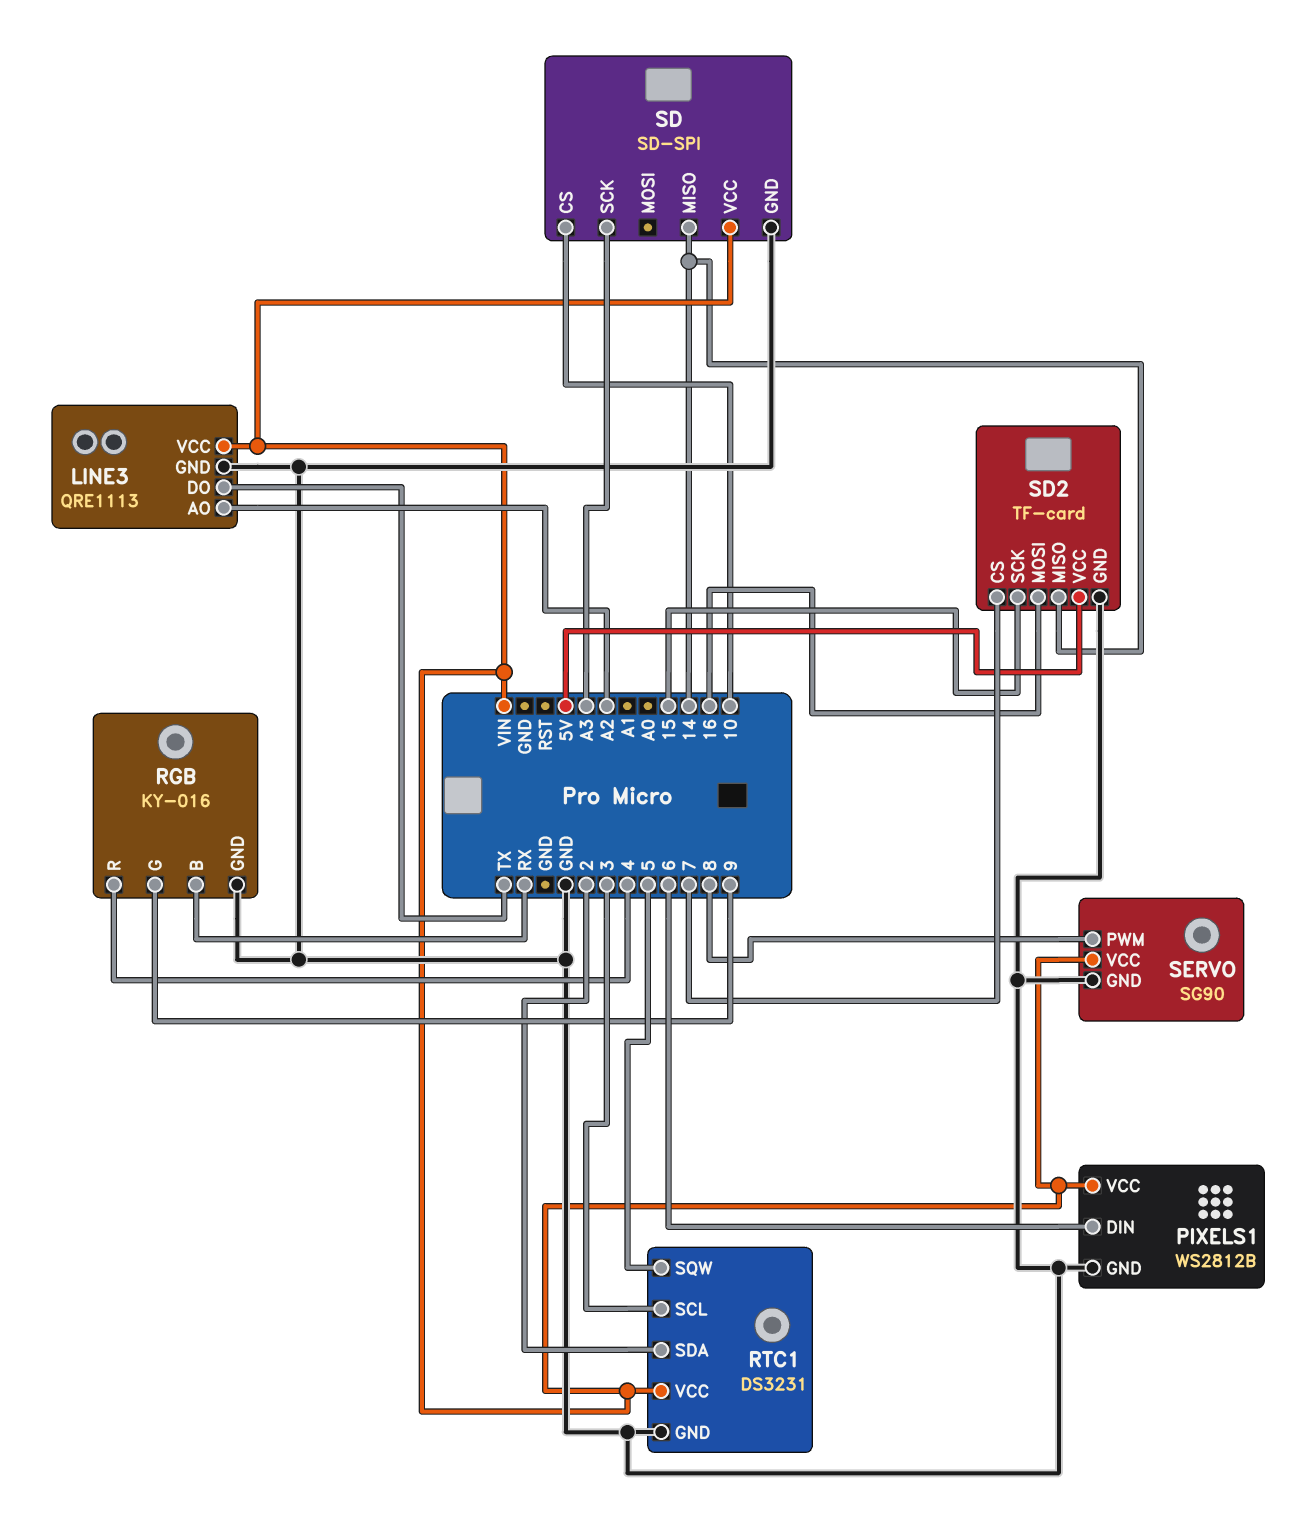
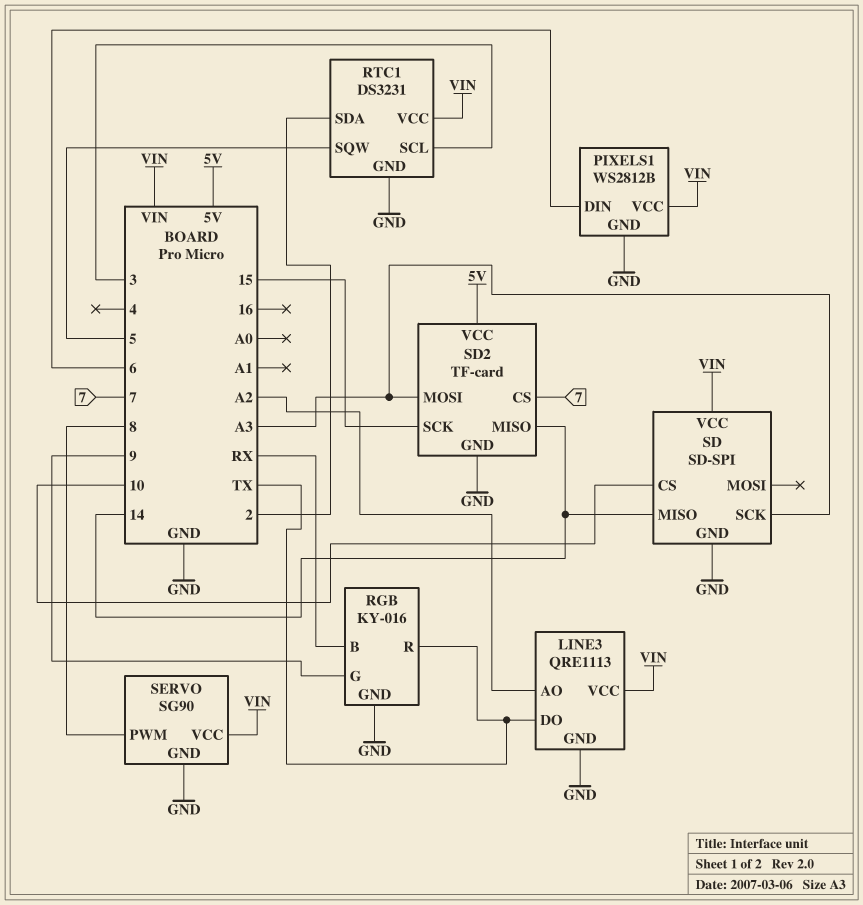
RGB pin R: 4 -> TX
SD2 pin MOSI: 16 -> A3

